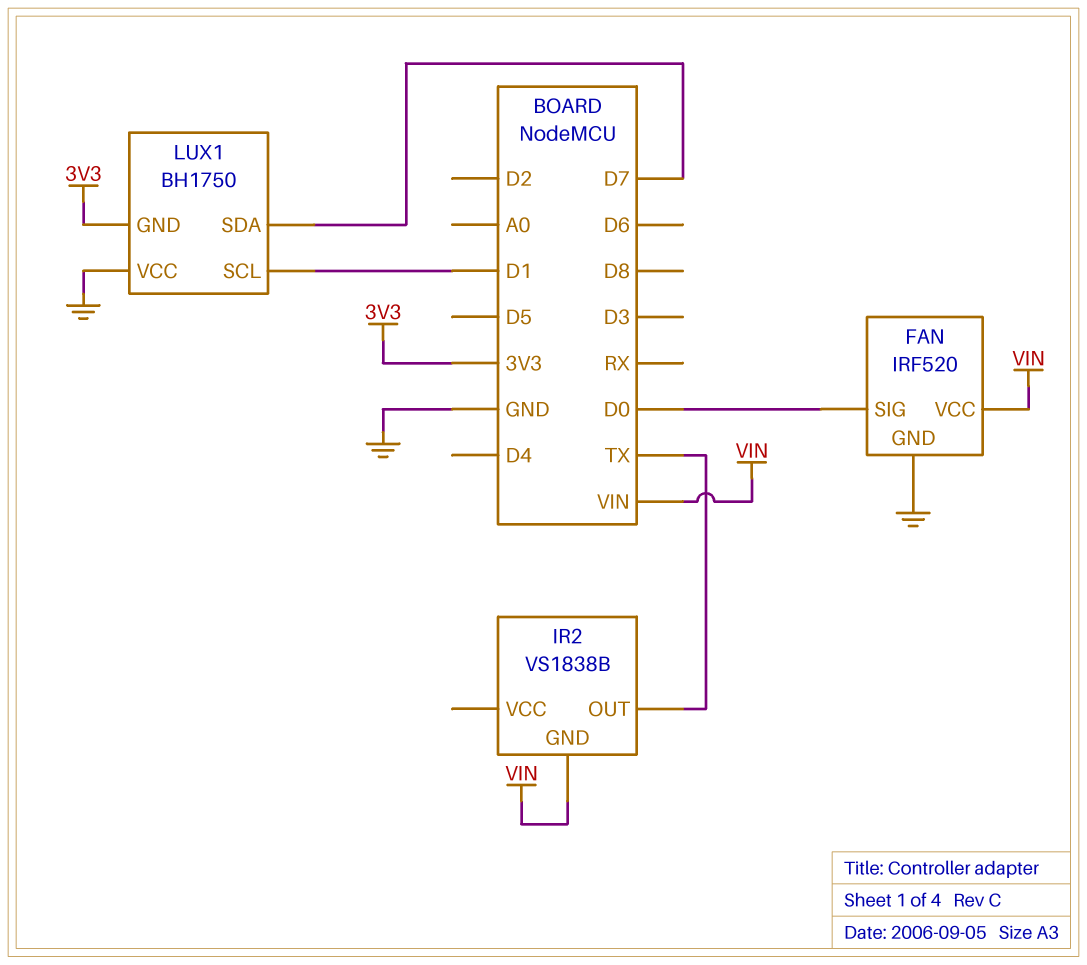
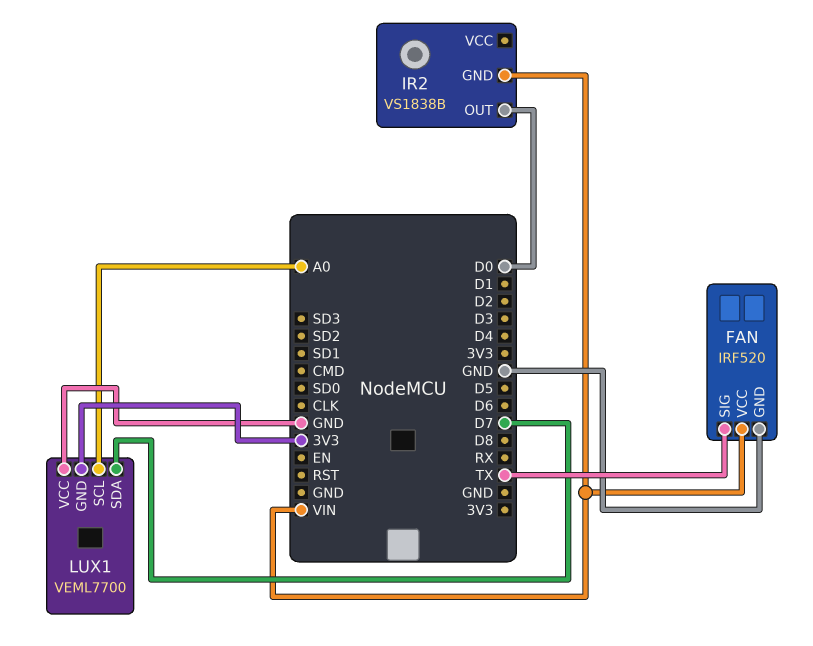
FAN pin SIG: D0 -> TX
IR2 pin OUT: TX -> D0
LUX1: BH1750 -> VEML7700
LUX1 pin SCL: D1 -> A0

